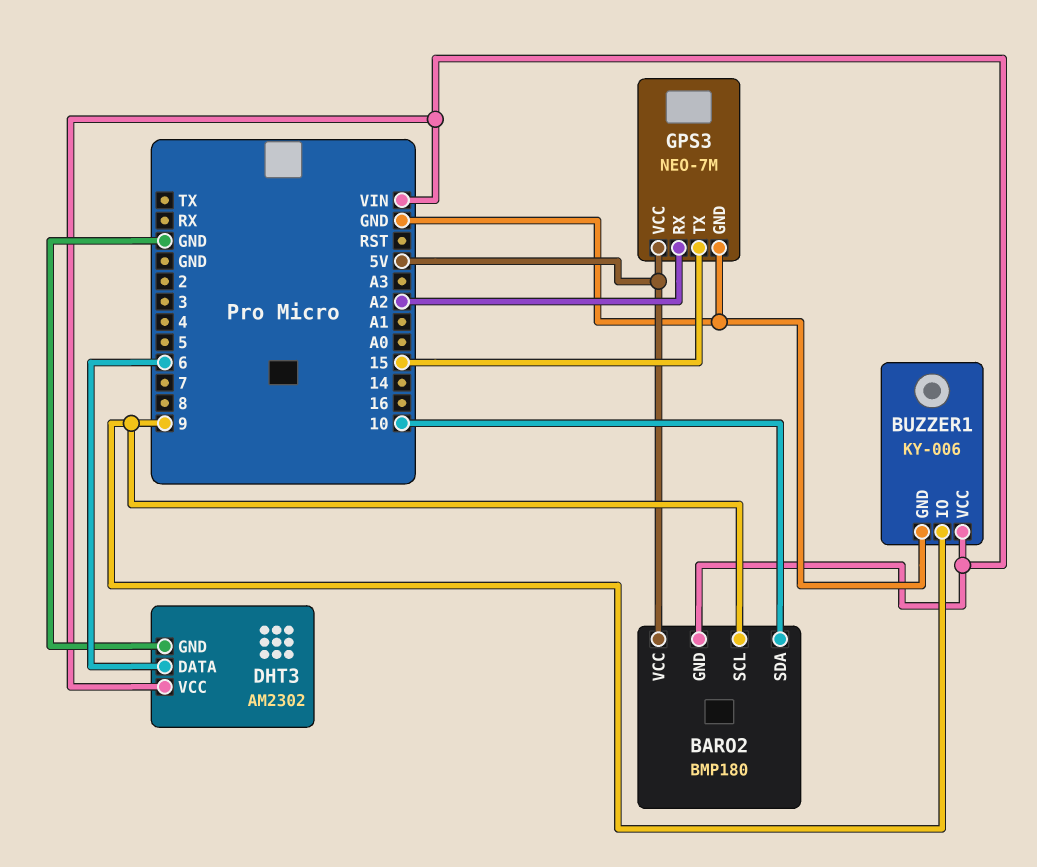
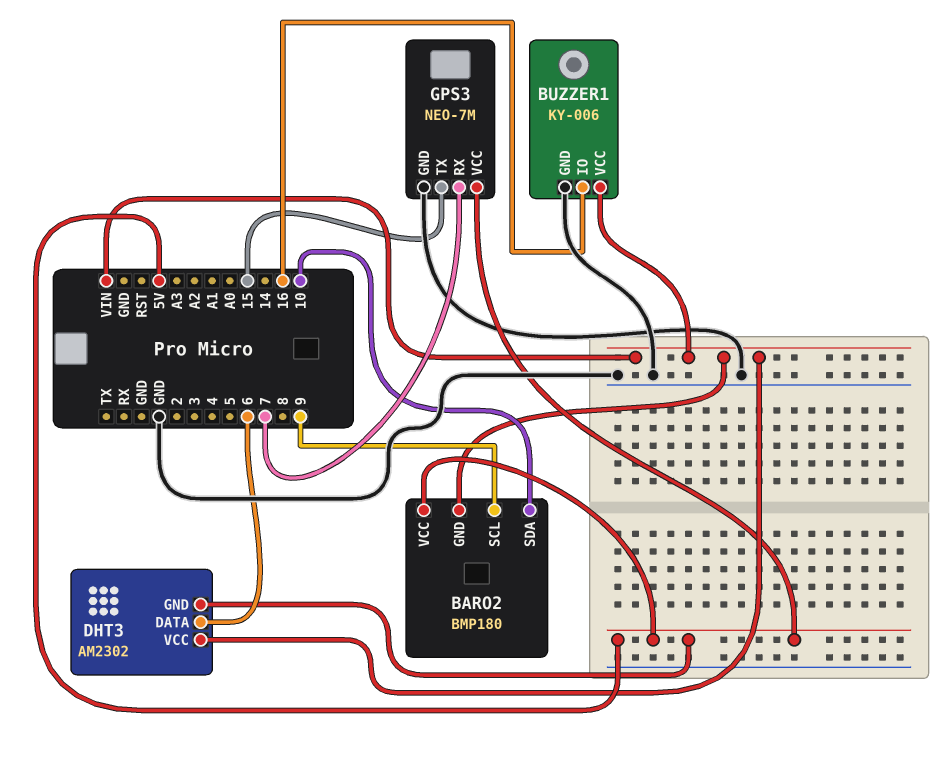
BUZZER1 pin IO: 9 -> 16
DHT3 pin GND: GND -> 5V
GPS3 pin RX: A2 -> 7

